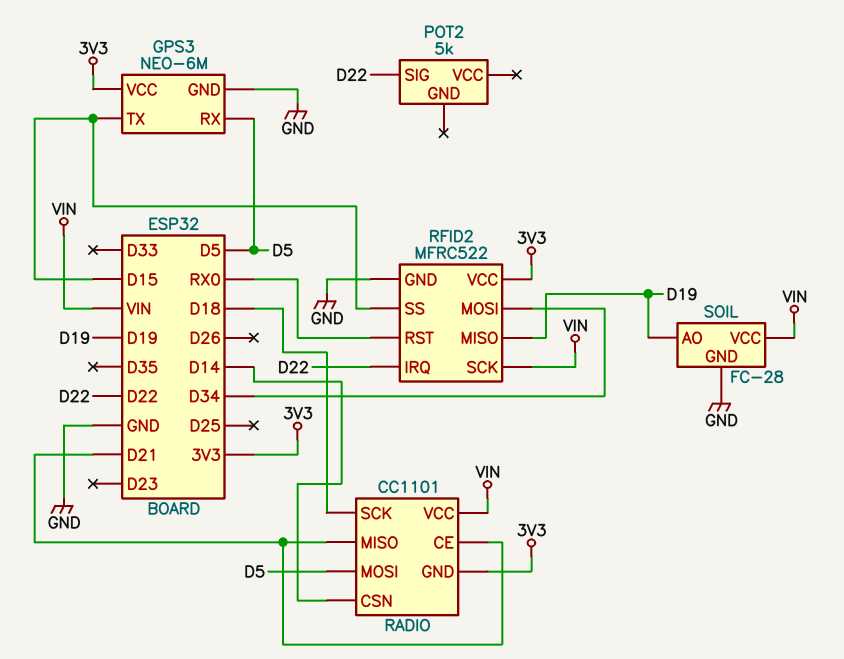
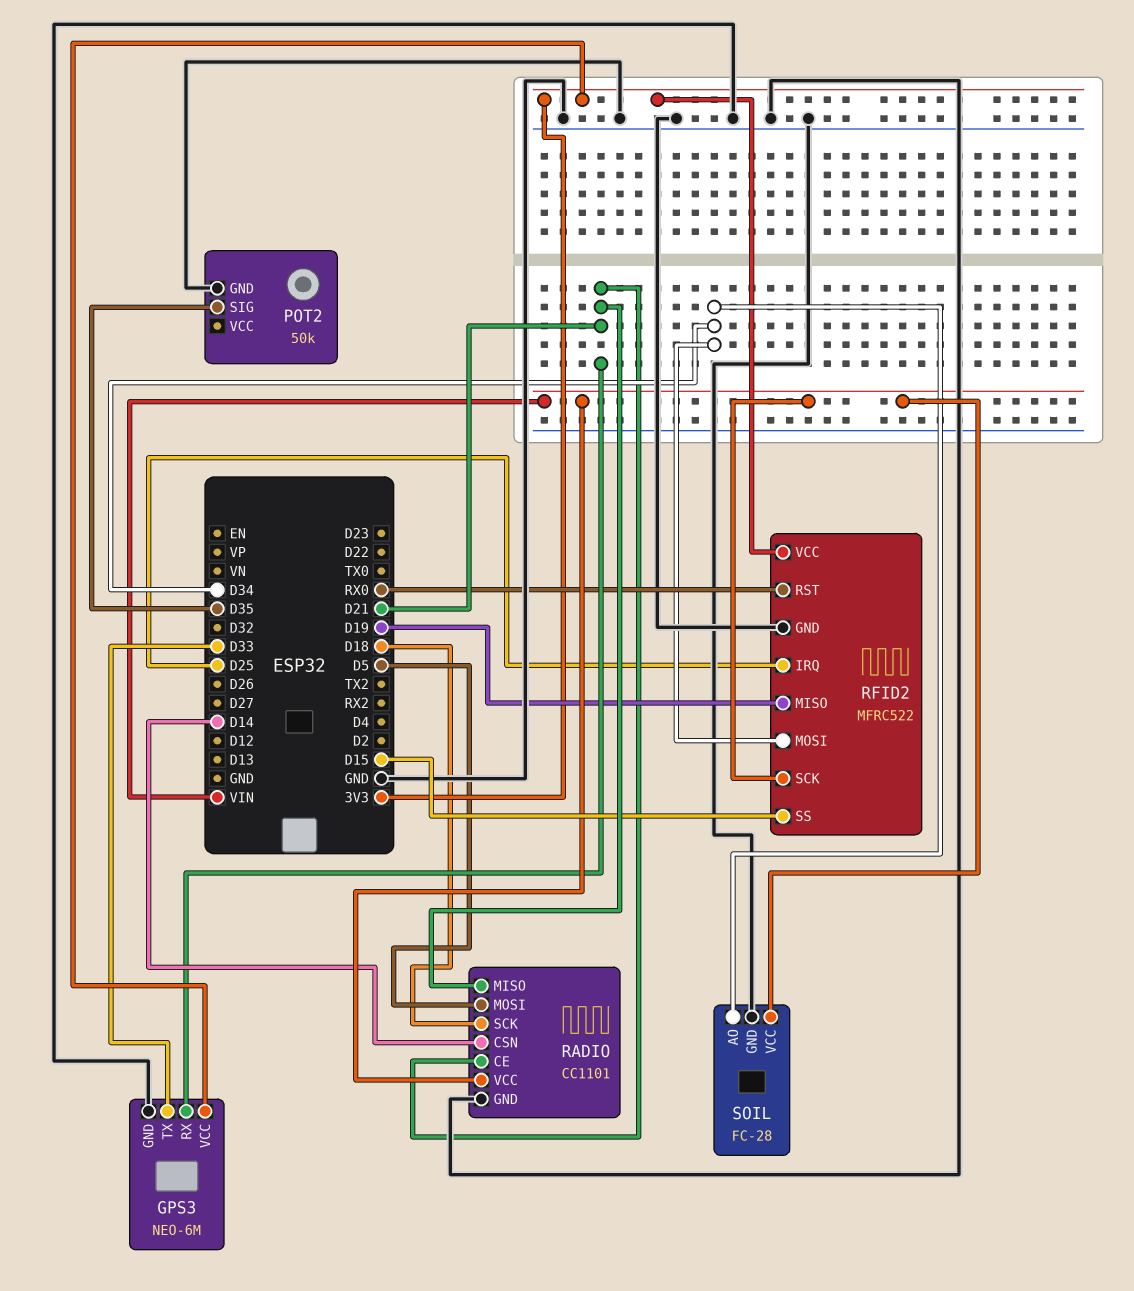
GPS3 pin RX: D5 -> D21
GPS3 pin TX: D15 -> D33
POT2: 5k -> 50k
POT2 pin GND: none -> GND
POT2 pin SIG: D22 -> D35
RADIO pin GND: 3V3 -> GND
RFID2 pin IRQ: D22 -> D25
SOIL pin AO: D19 -> D34

